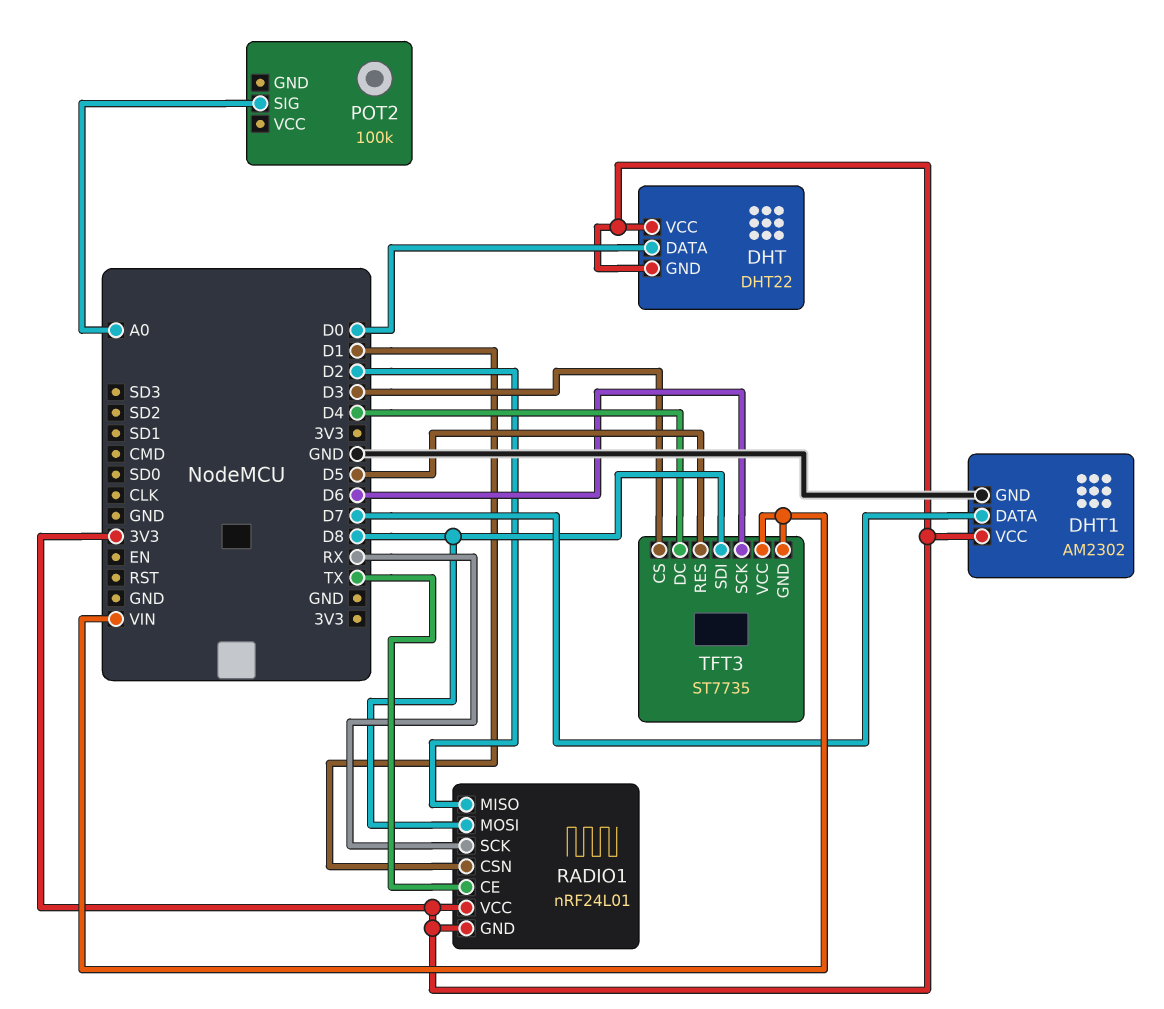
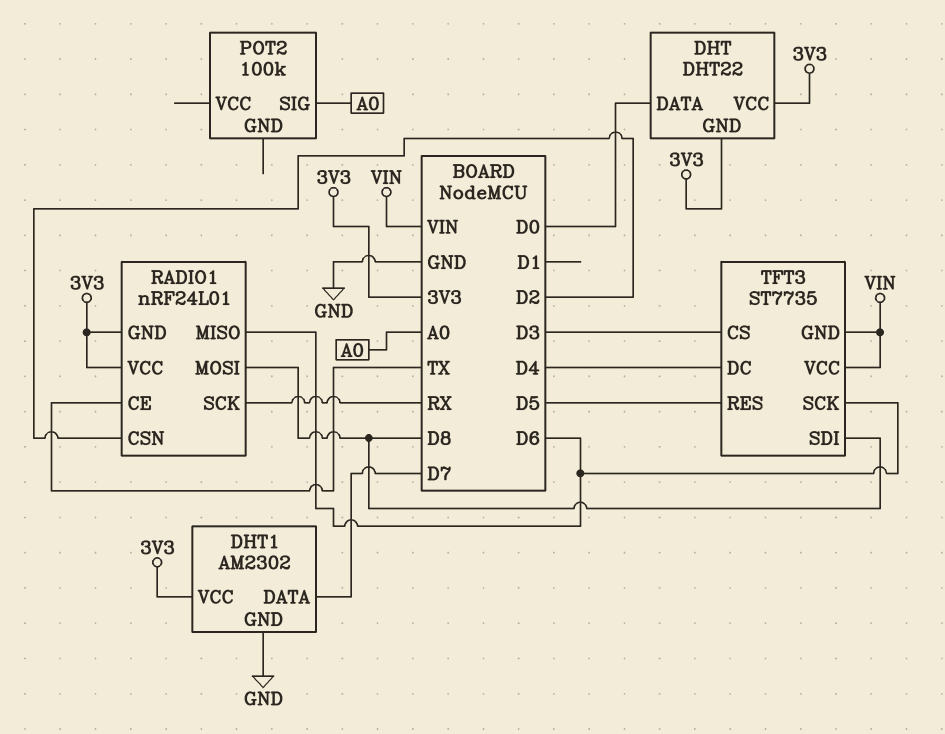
RADIO1 pin CSN: D1 -> D2
RADIO1 pin MISO: D2 -> D6

